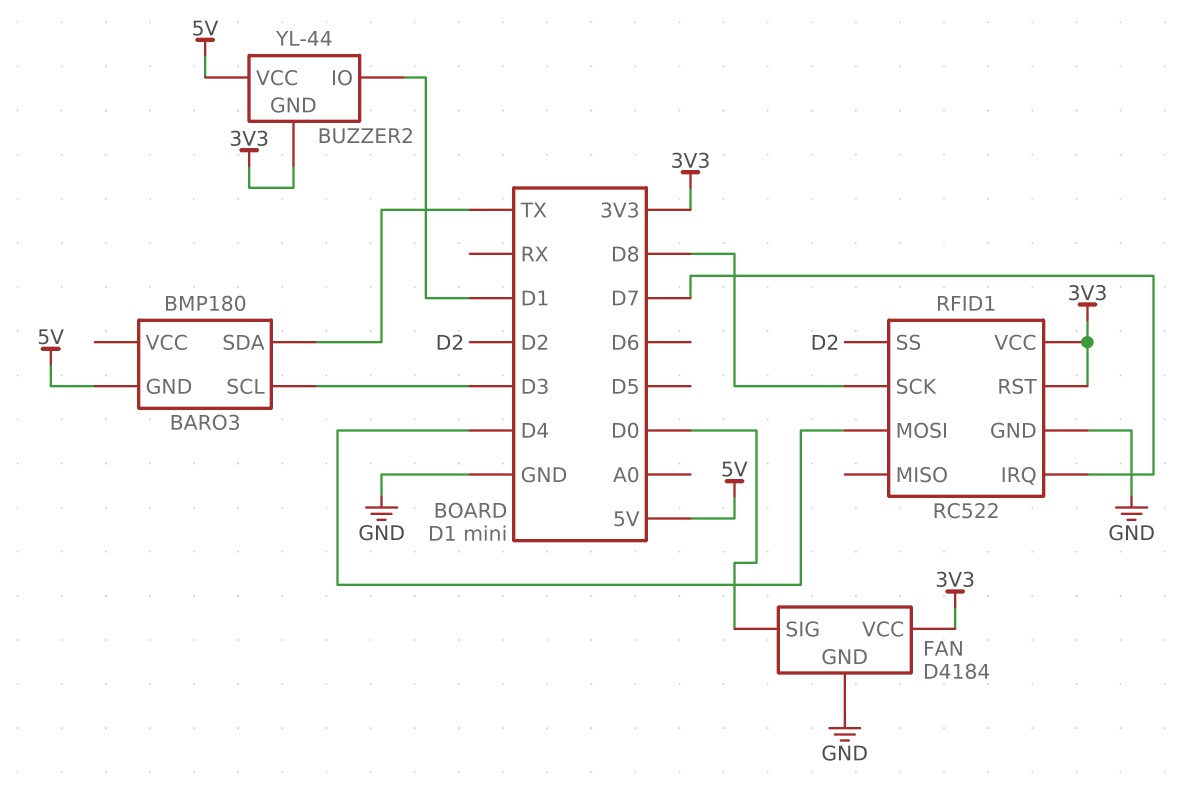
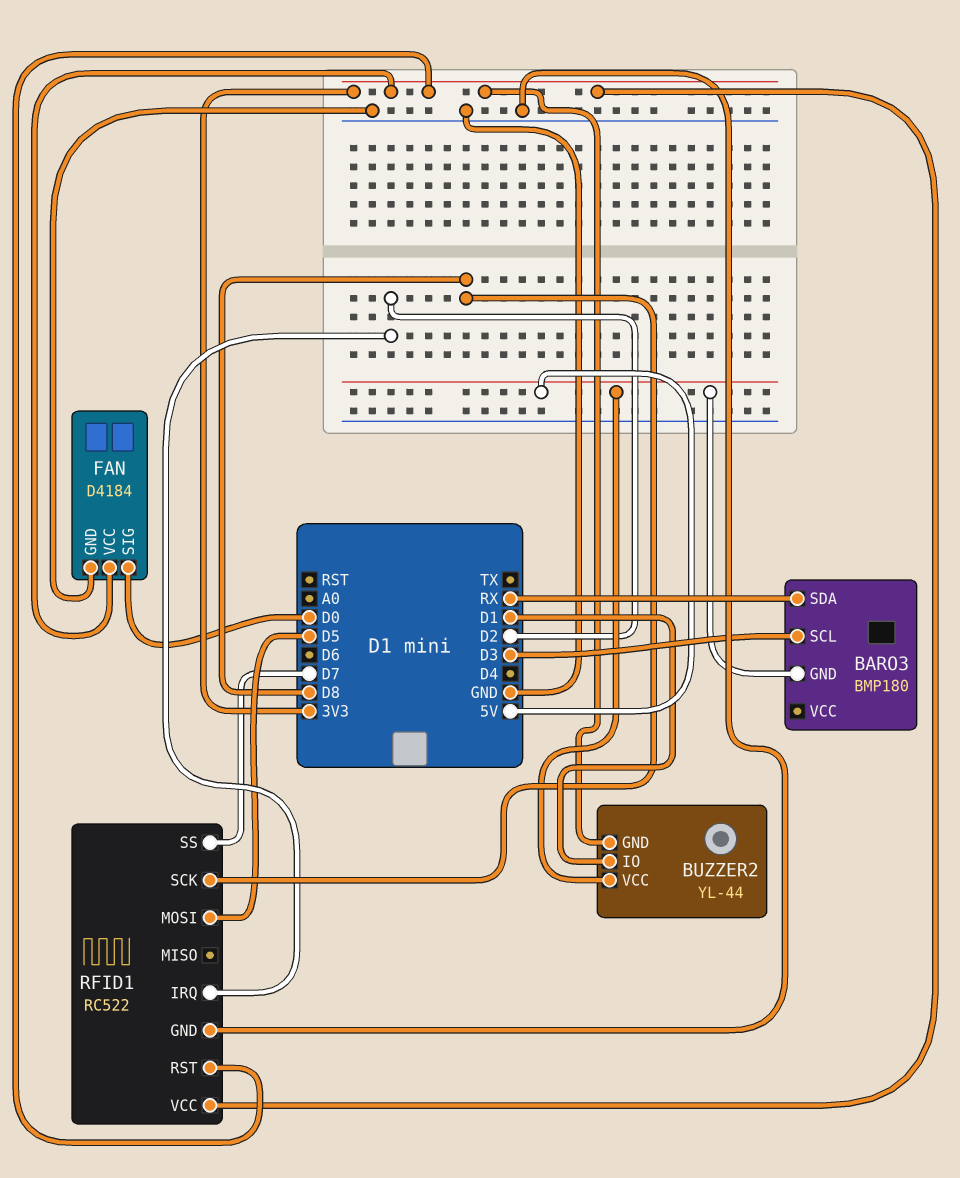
BARO3 pin SDA: TX -> RX
RFID1 pin IRQ: D7 -> D2
RFID1 pin MOSI: D4 -> D5
RFID1 pin SS: D2 -> D7

